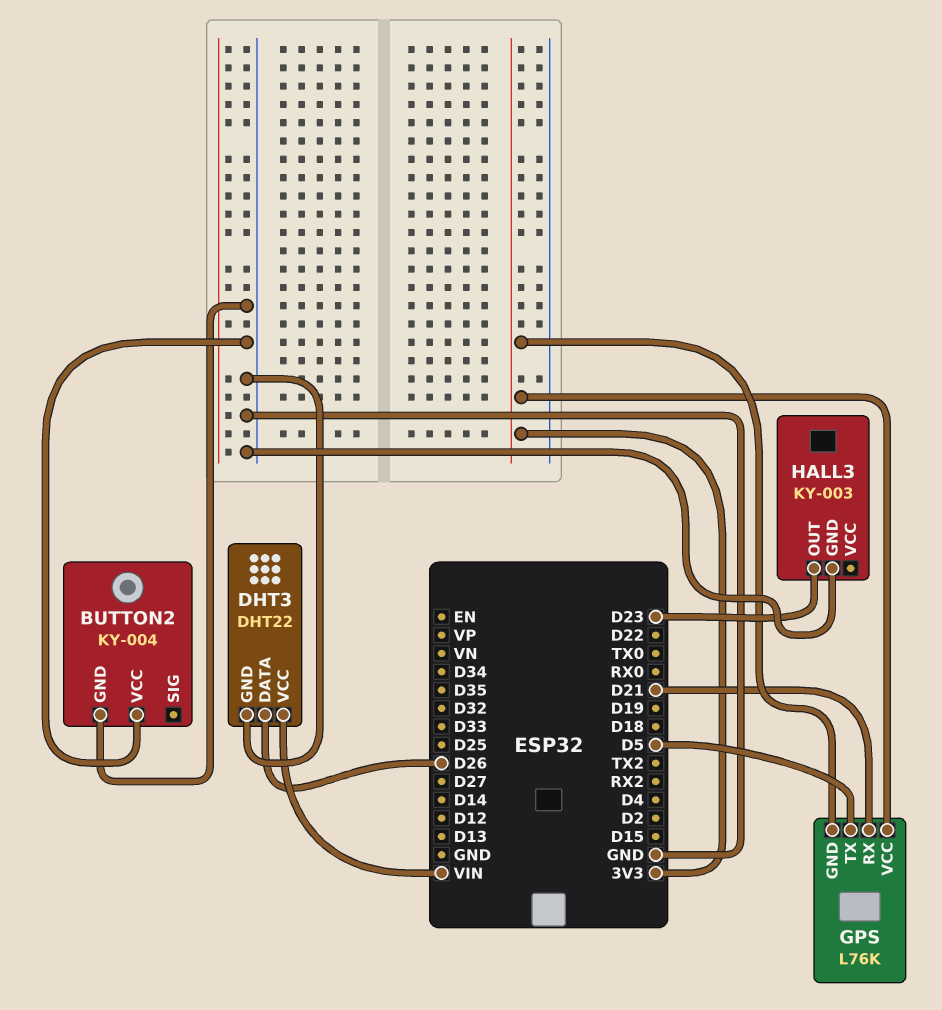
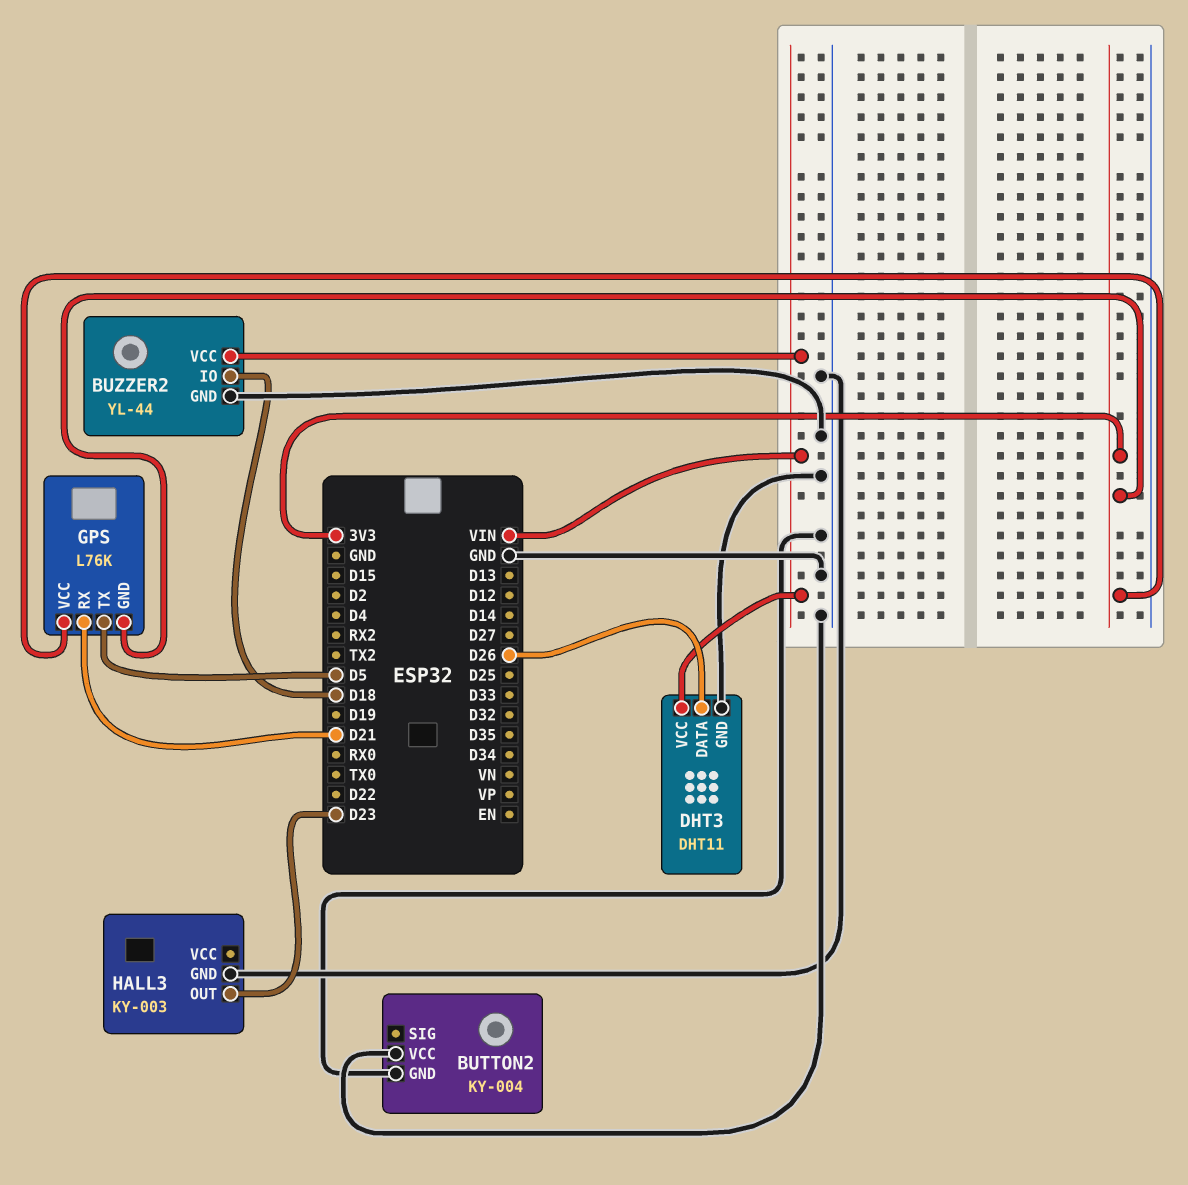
BUZZER2: none -> YL-44
BUZZER2 pin GND: none -> GND
BUZZER2 pin IO: none -> D18
BUZZER2 pin VCC: none -> VIN
DHT3: DHT22 -> DHT11

